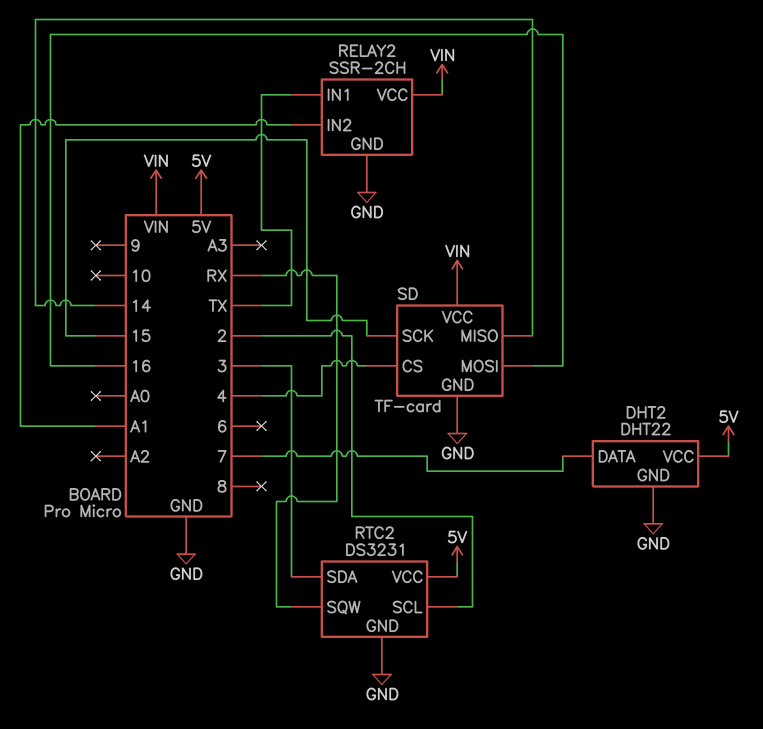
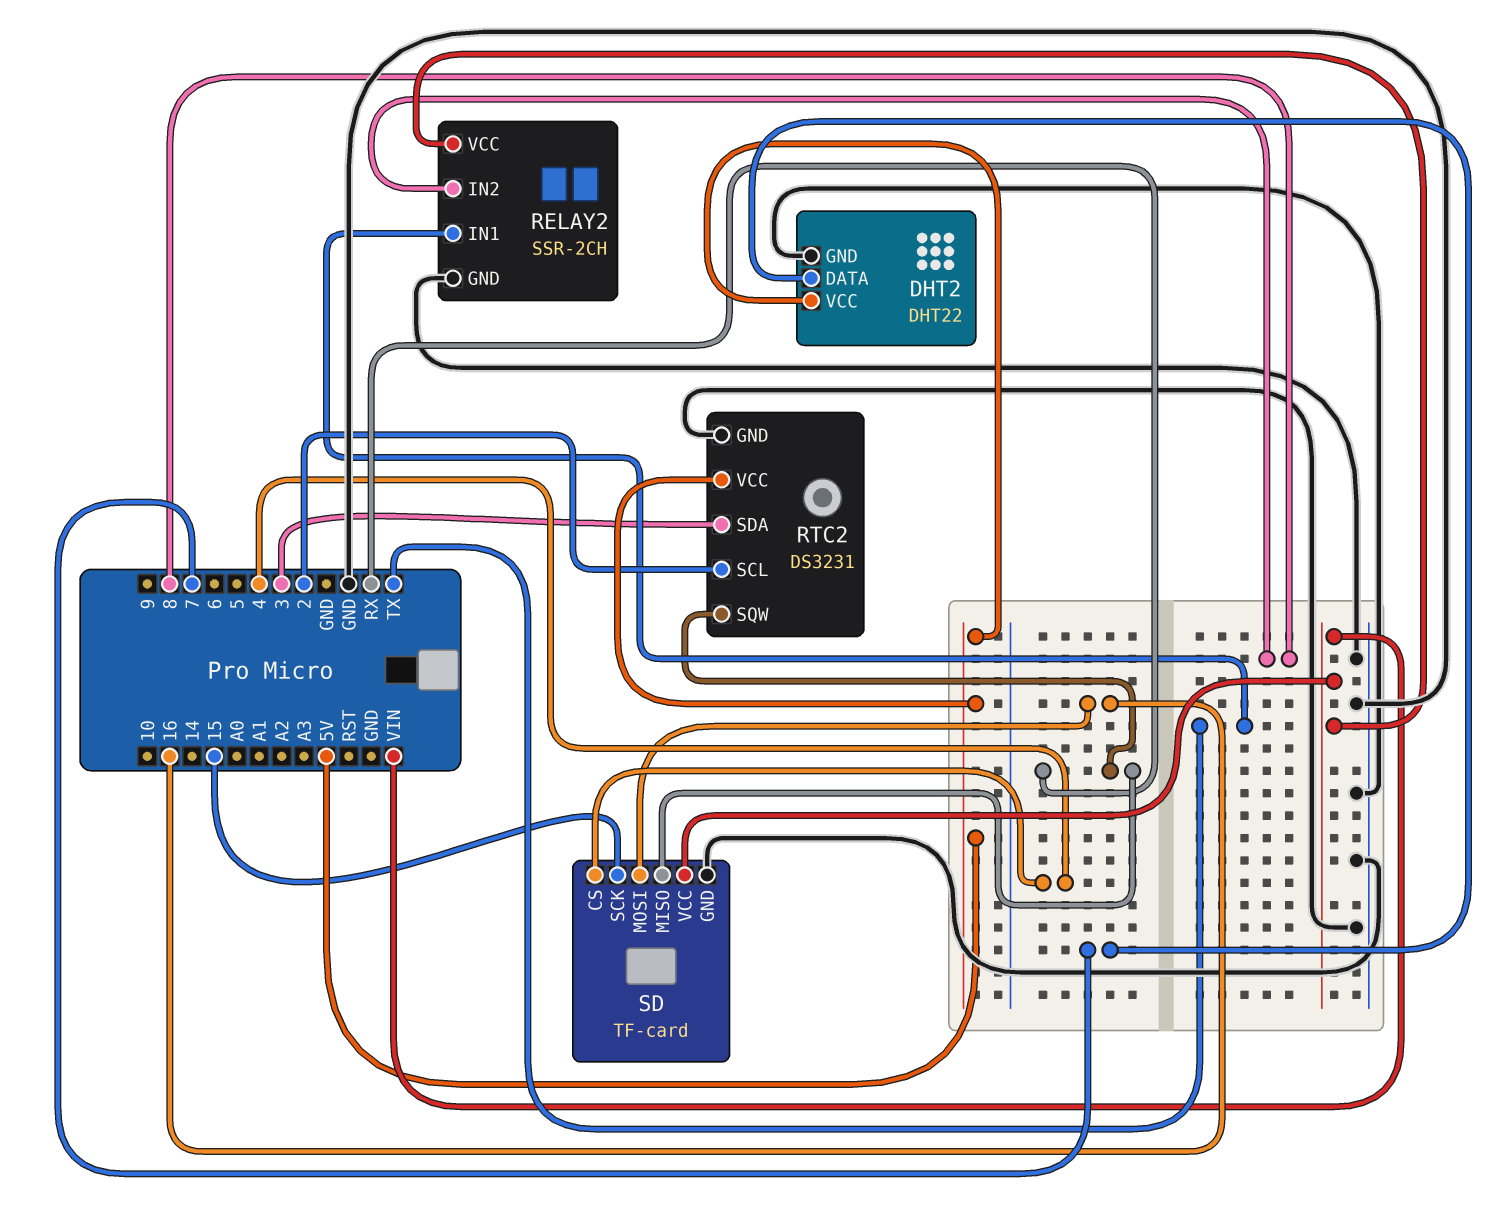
RELAY2 pin IN2: A1 -> 8
SD pin MISO: 14 -> RX

